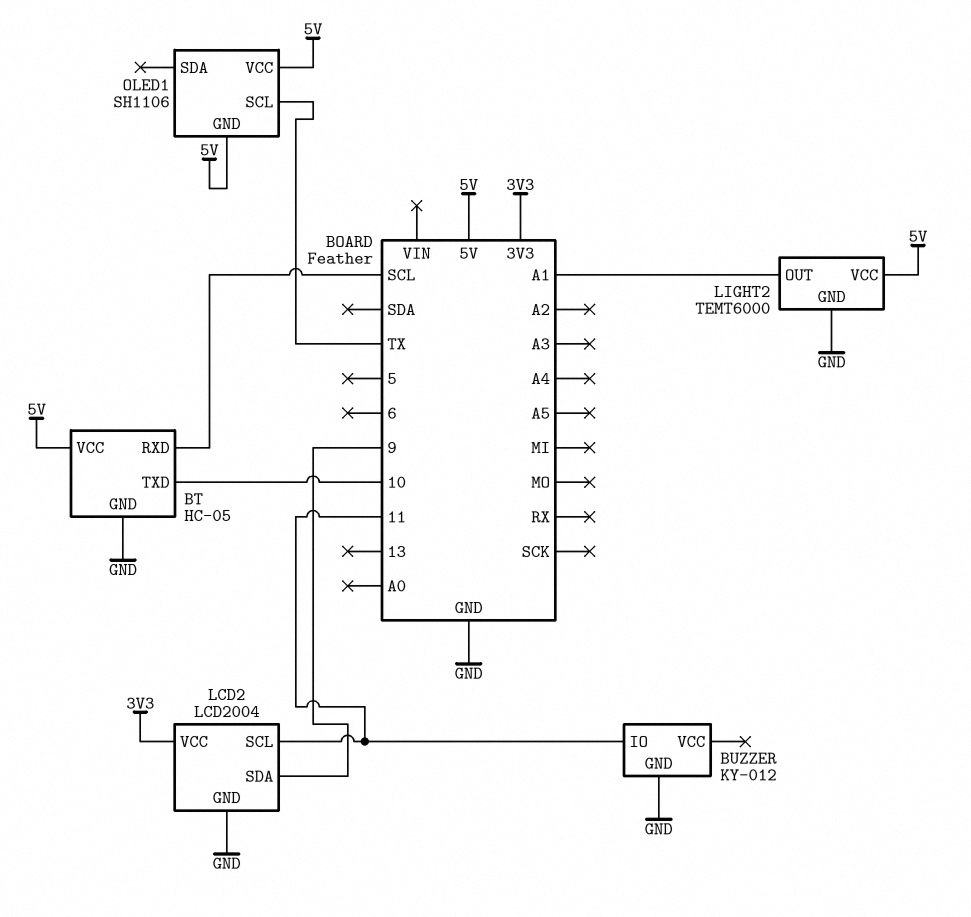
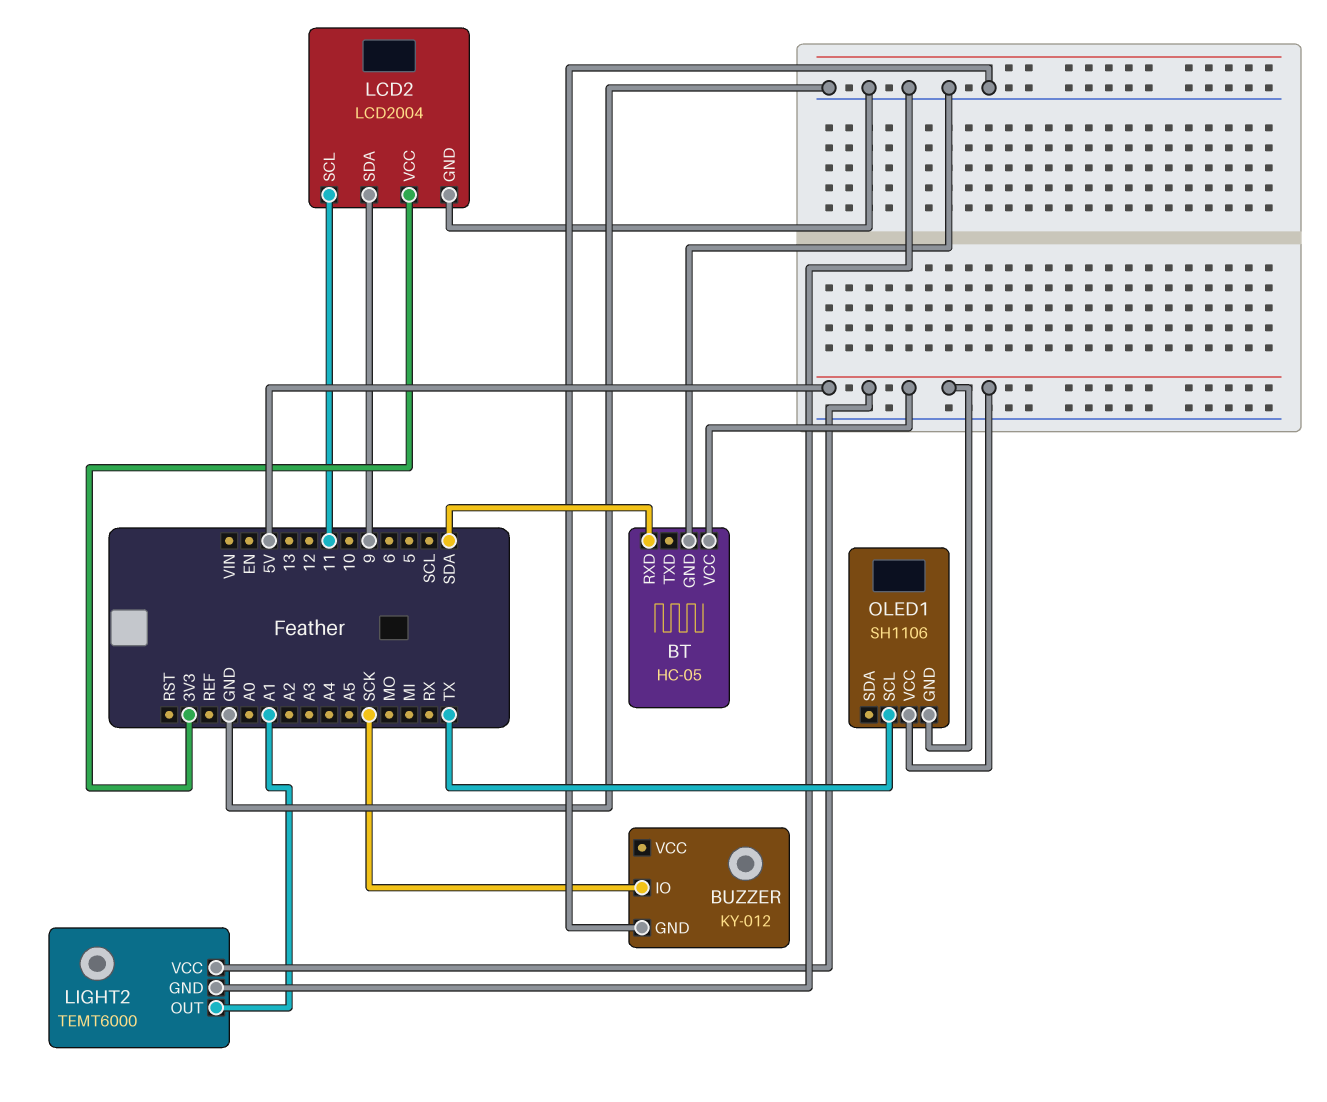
BT pin RXD: SCL -> SDA
BT pin TXD: 10 -> none
BUZZER pin IO: 11 -> SCK

